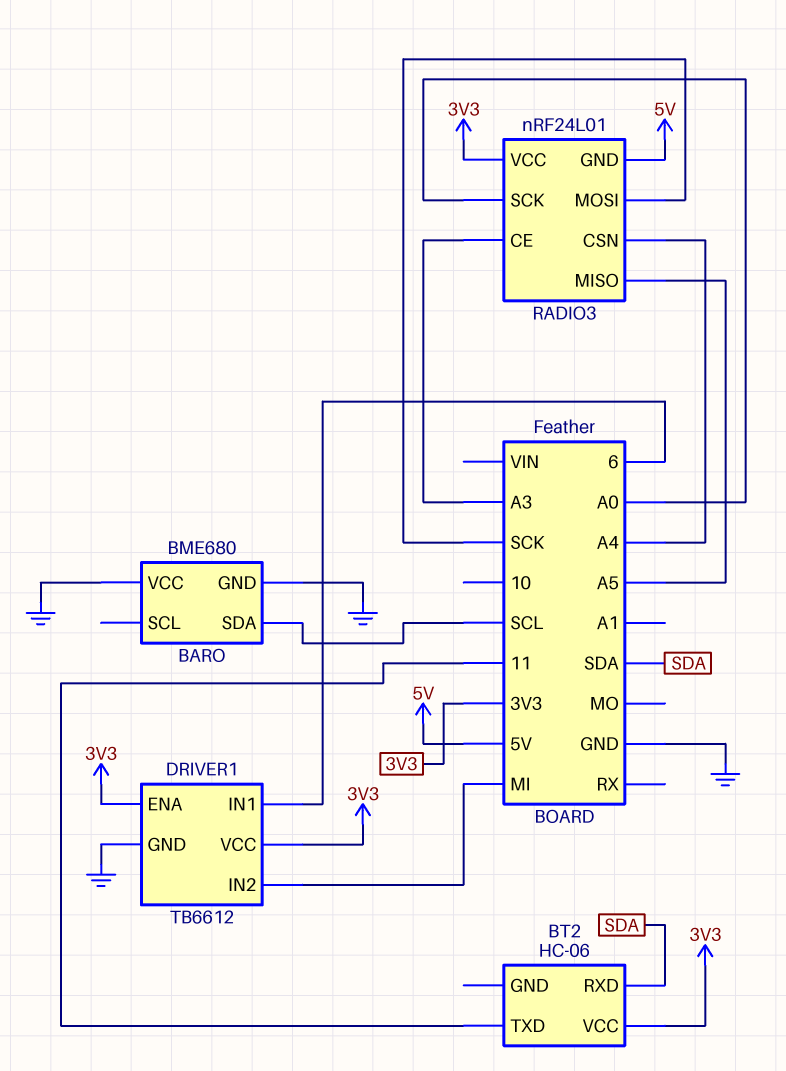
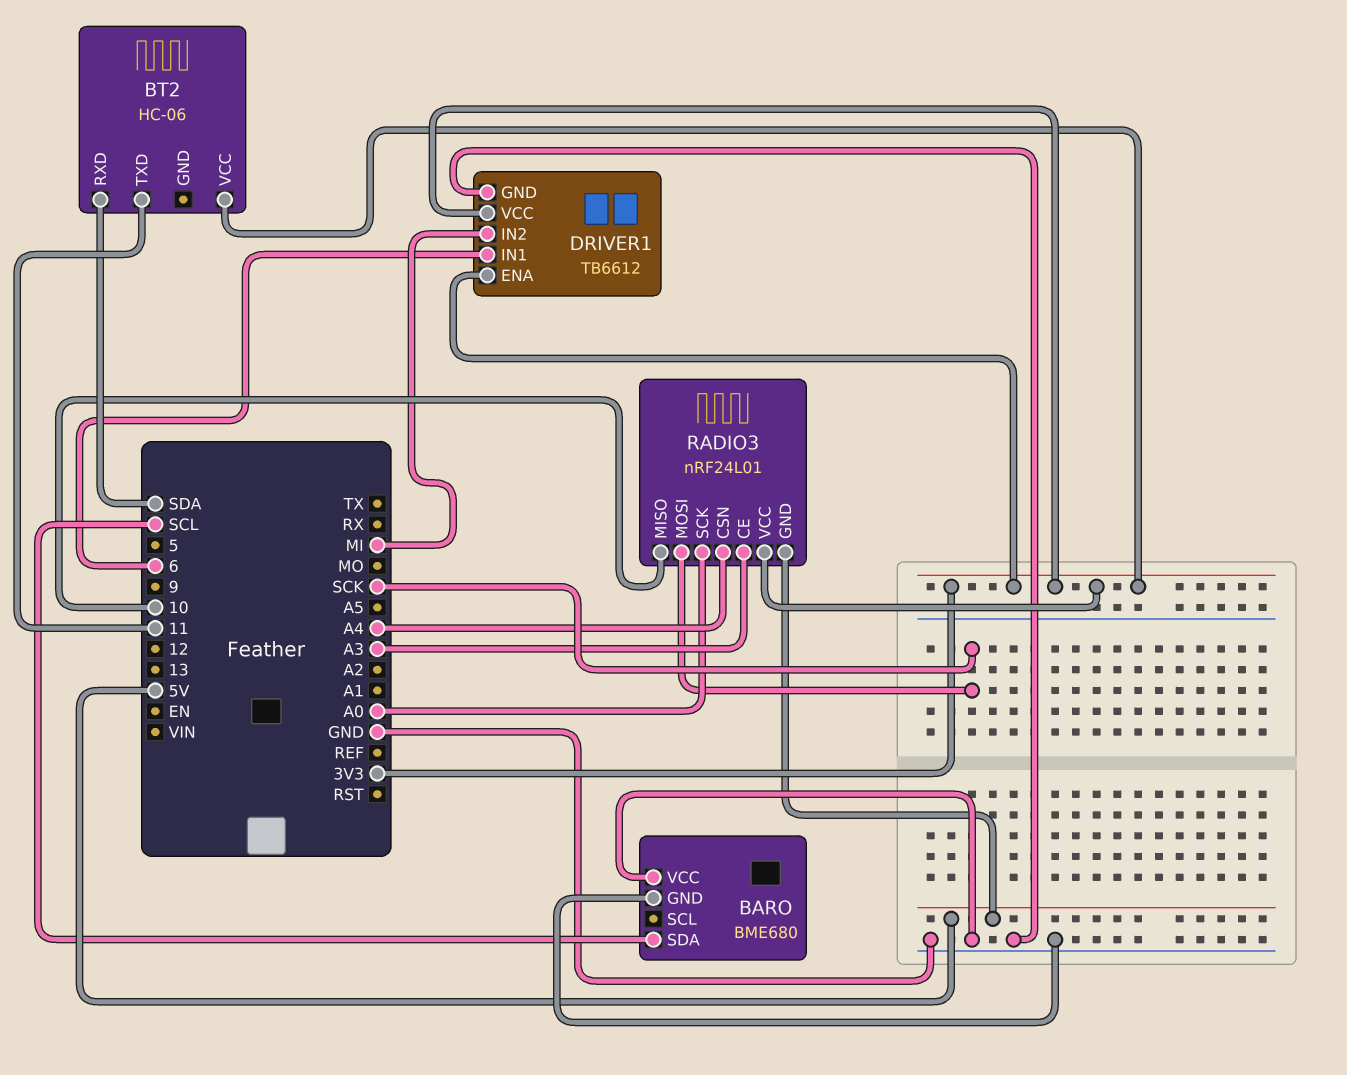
RADIO3 pin MISO: A5 -> 10

